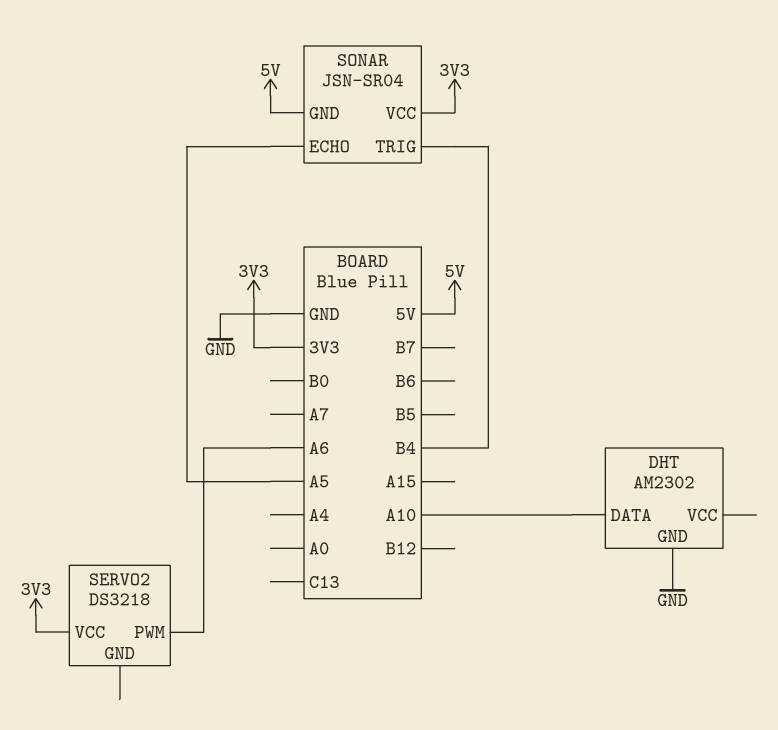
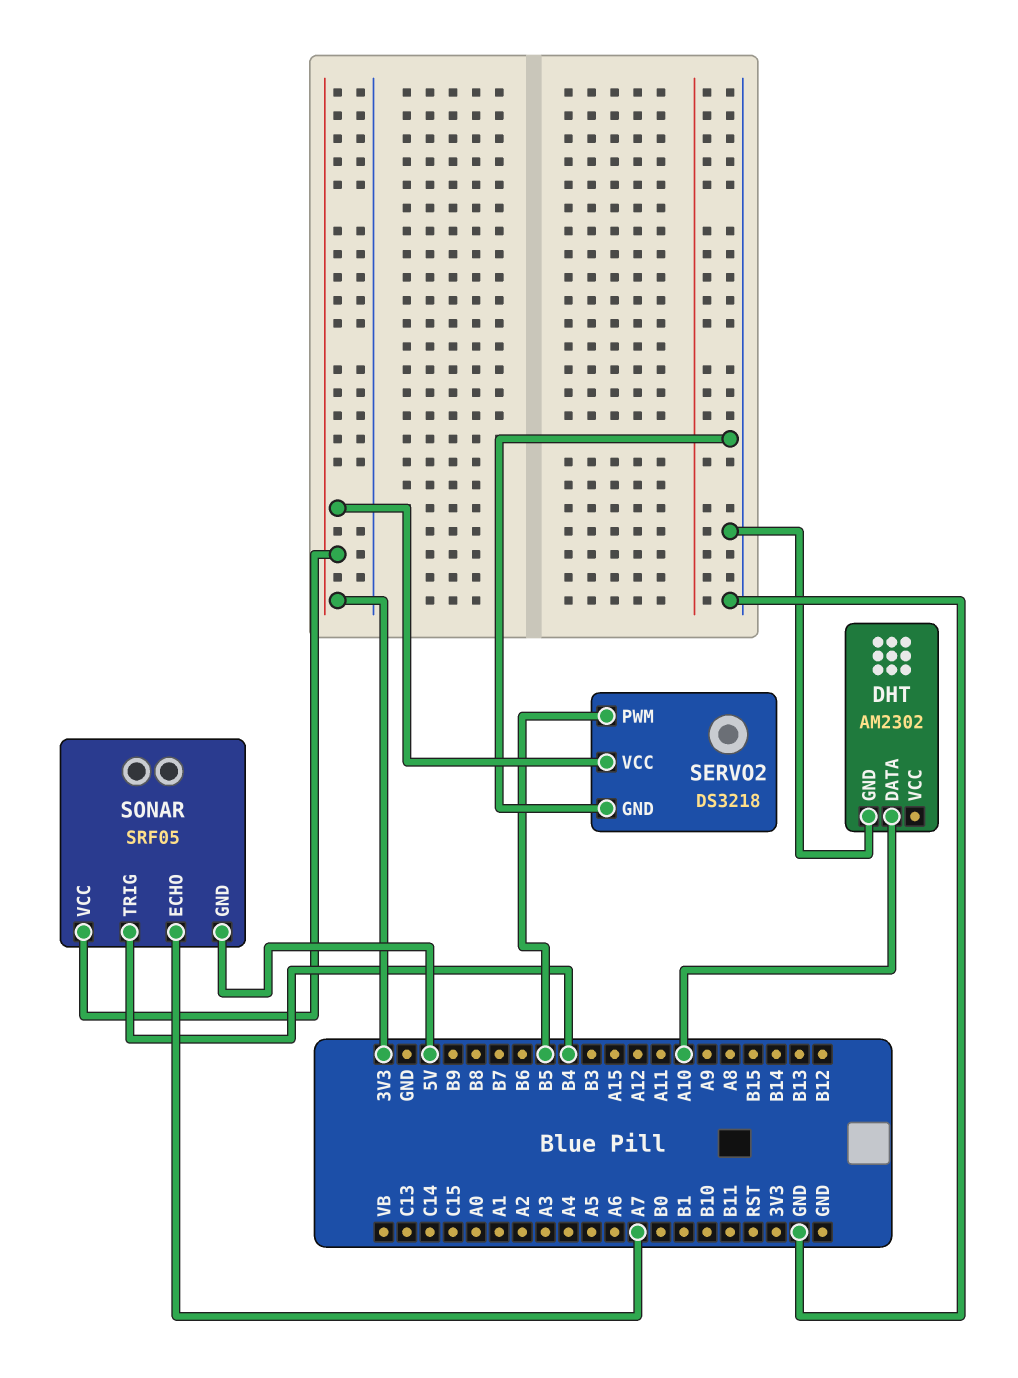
SERVO2 pin GND: none -> GND
SERVO2 pin PWM: A6 -> B5
SONAR: JSN-SR04 -> SRF05
SONAR pin ECHO: A5 -> A7

